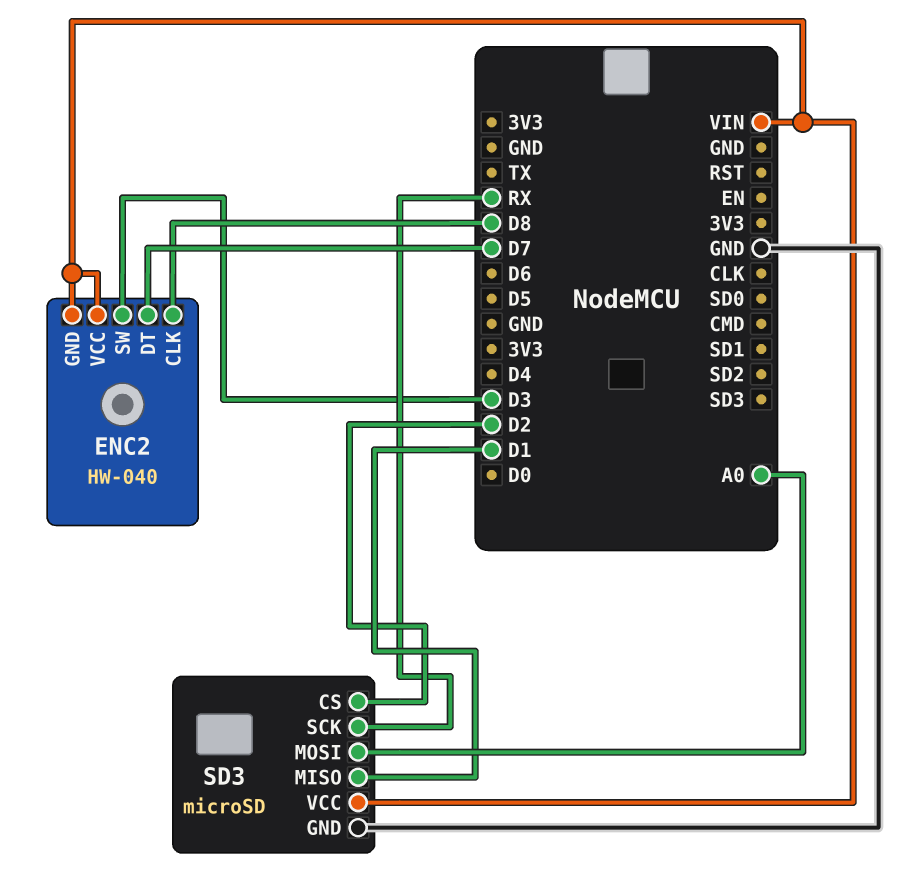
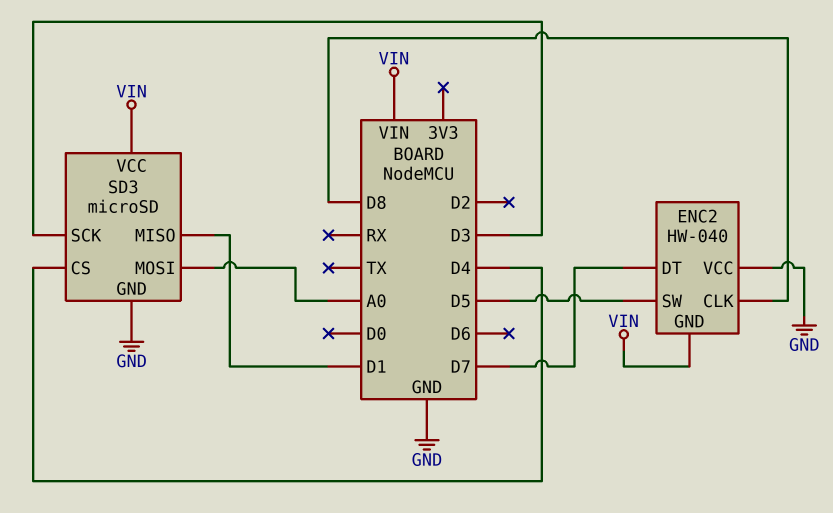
ENC2 pin SW: D3 -> D5
ENC2 pin VCC: VIN -> GND
SD3 pin CS: D2 -> D4
SD3 pin SCK: RX -> D3

